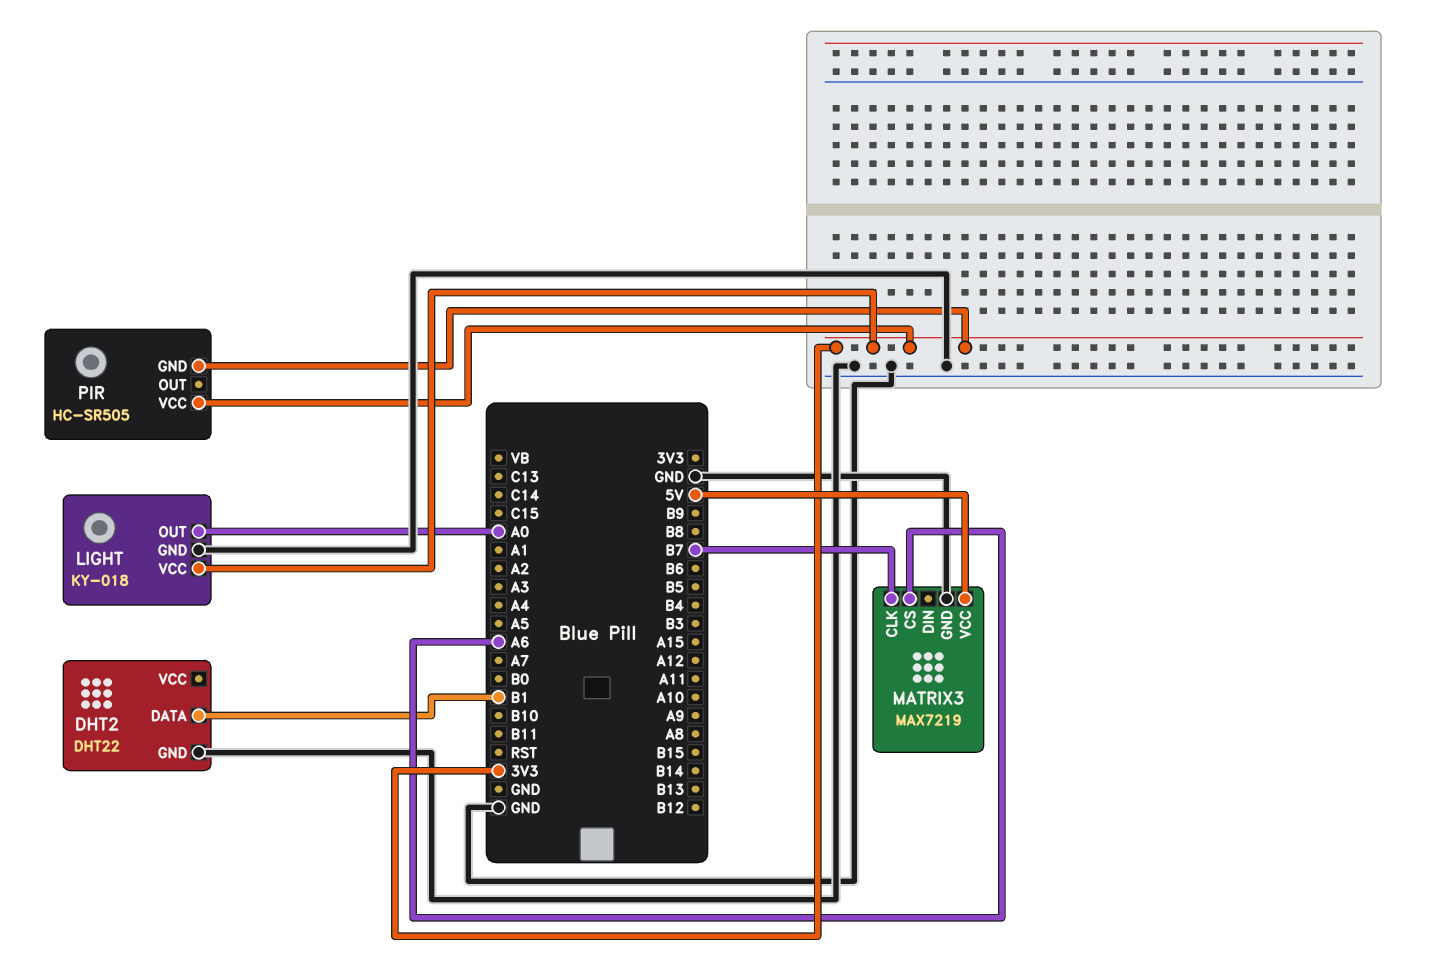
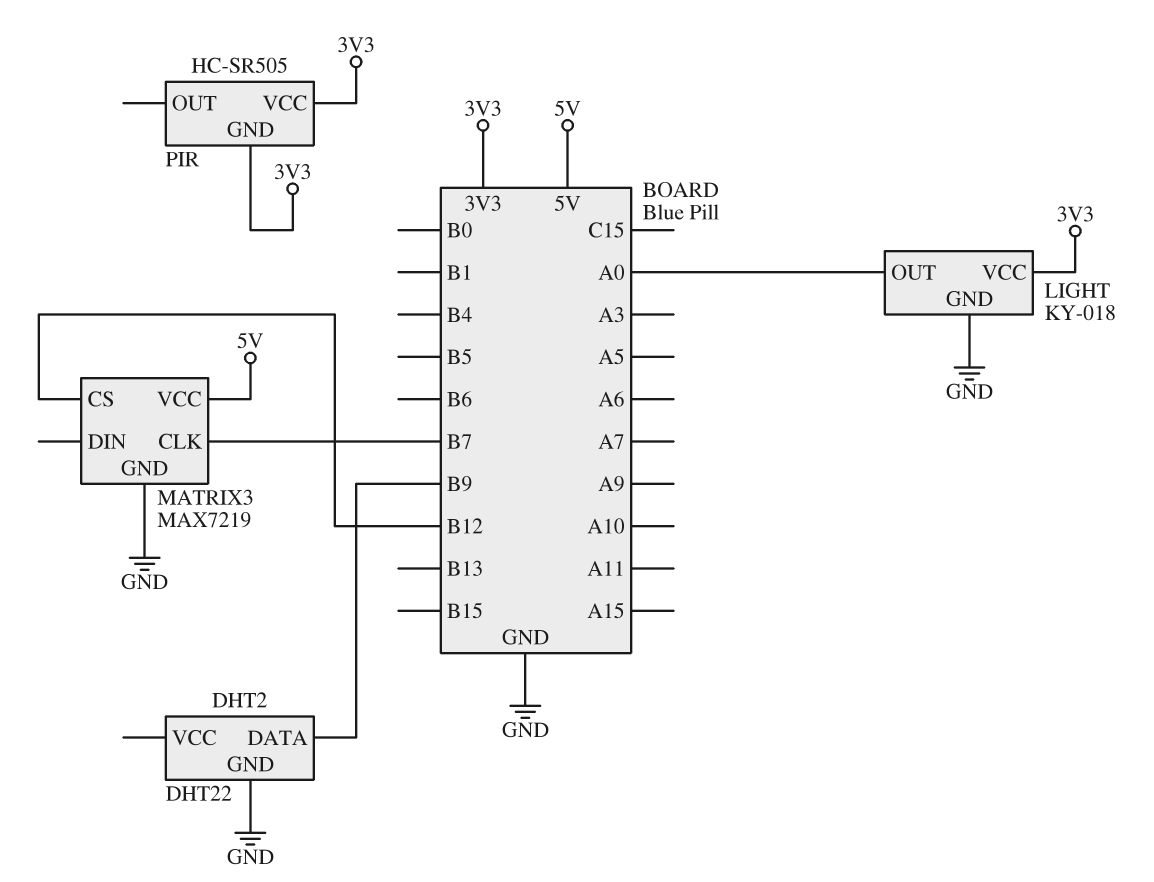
DHT2 pin DATA: B1 -> B9
MATRIX3 pin CS: A6 -> B12

